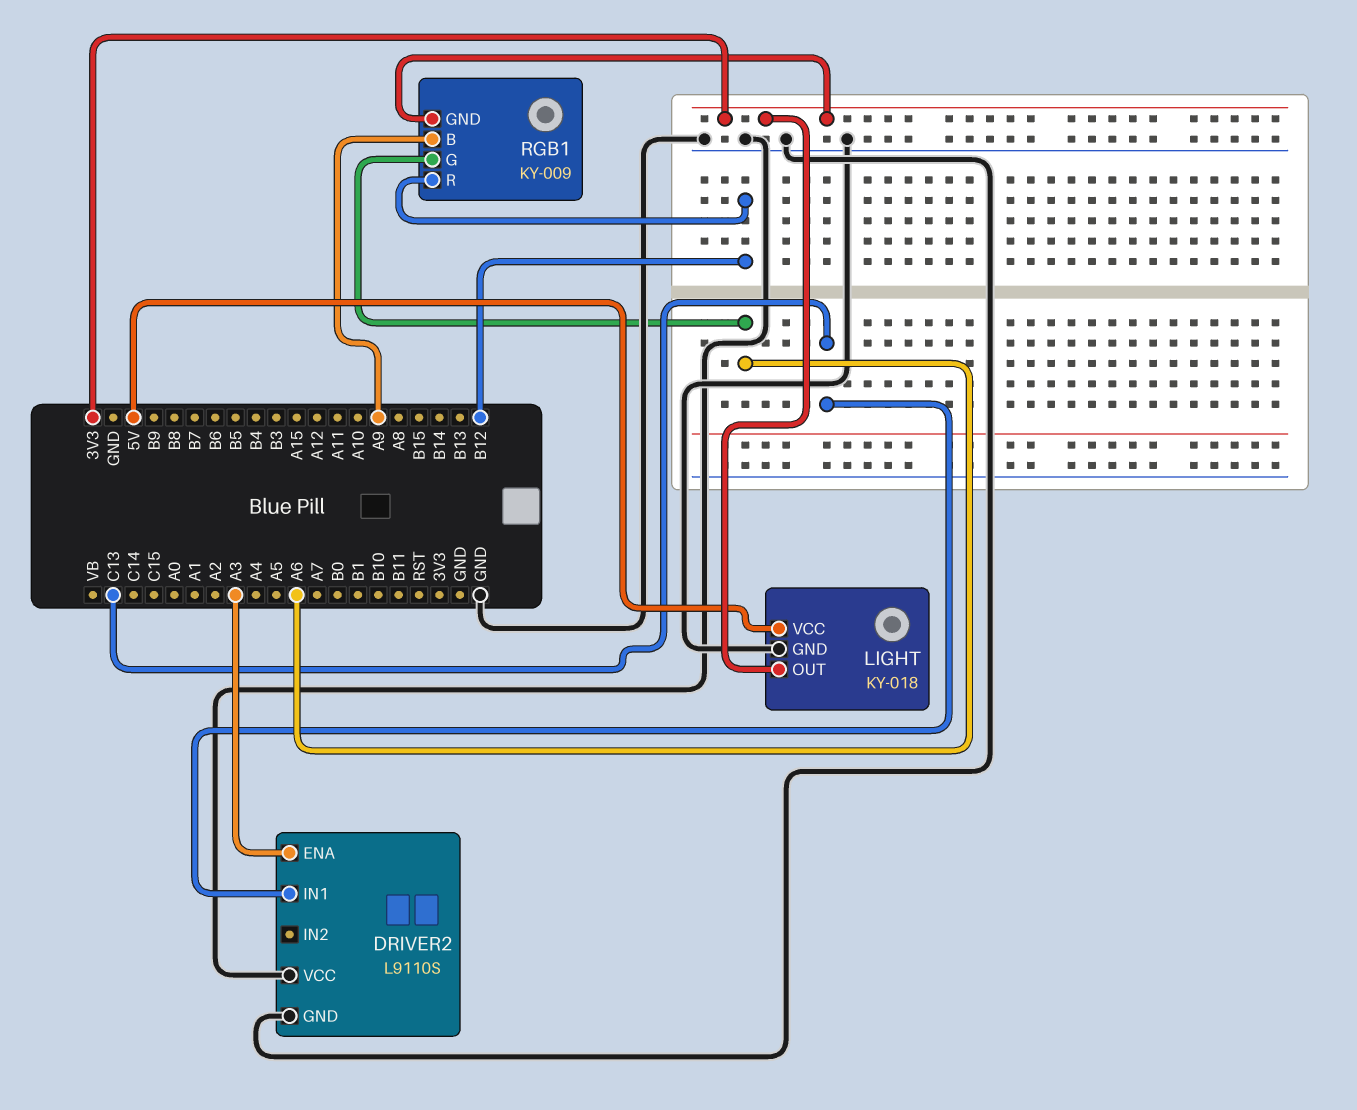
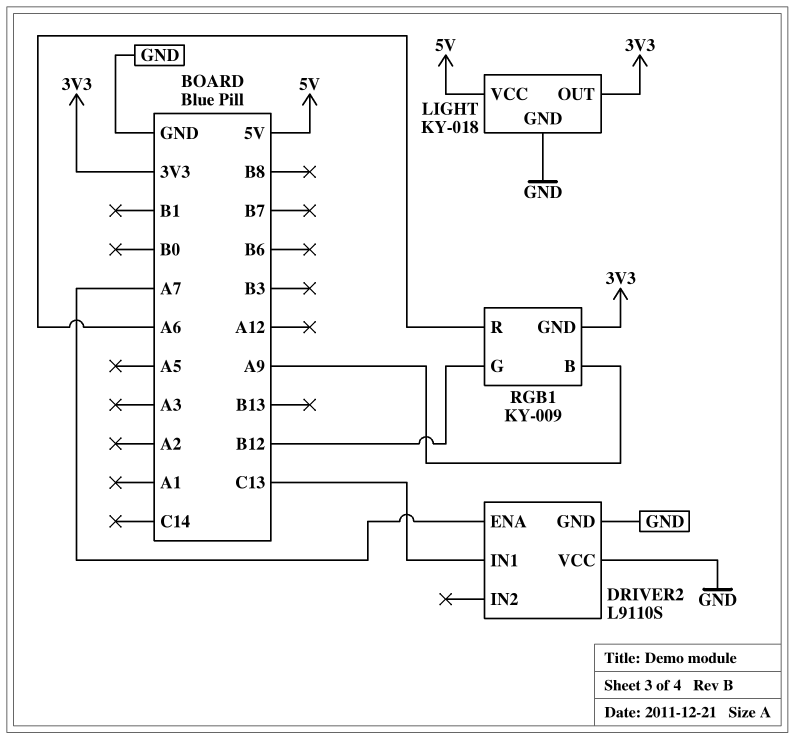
DRIVER2 pin ENA: A3 -> A7
RGB1 pin G: A6 -> B12
RGB1 pin R: B12 -> A6

